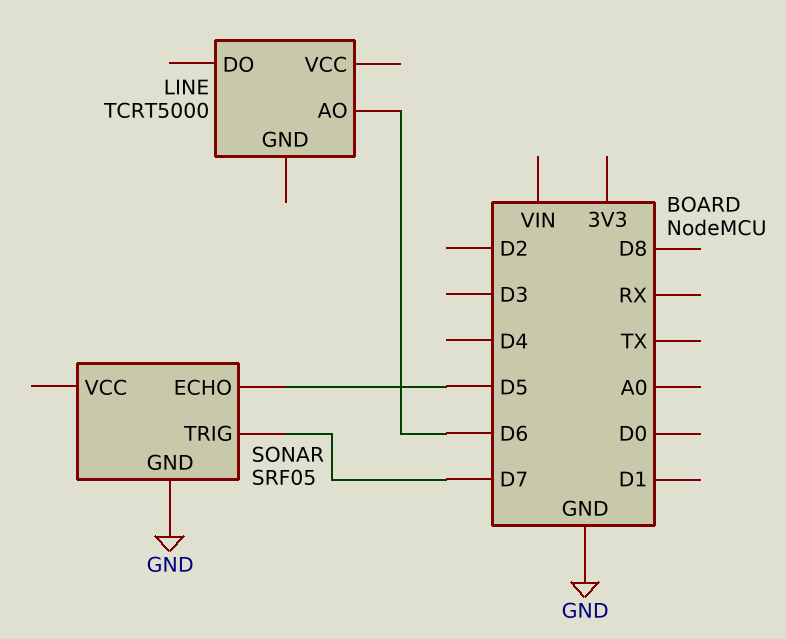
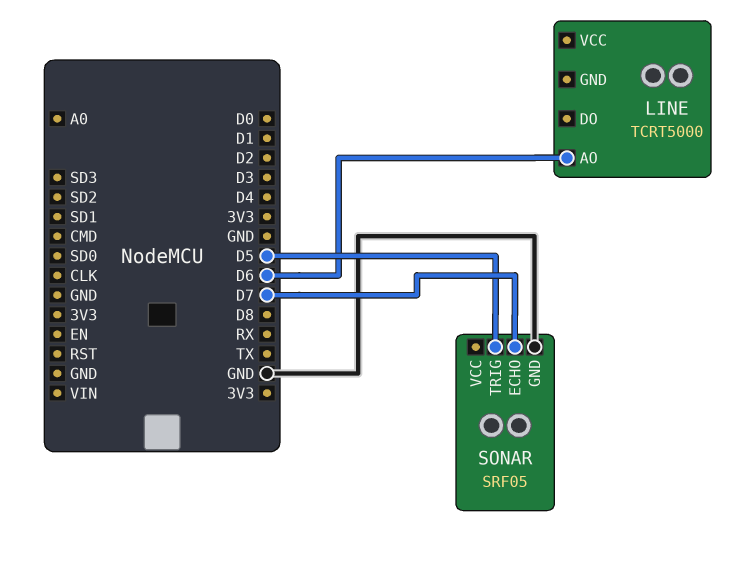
SONAR pin ECHO: D5 -> D7
SONAR pin TRIG: D7 -> D5

